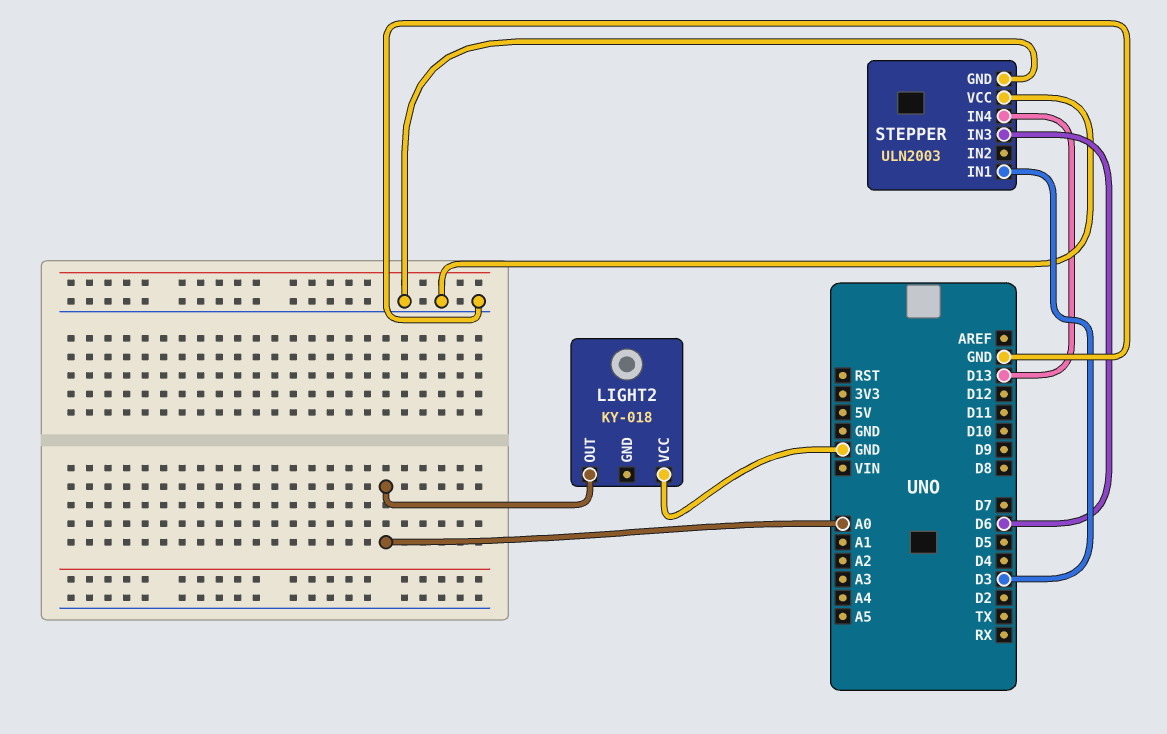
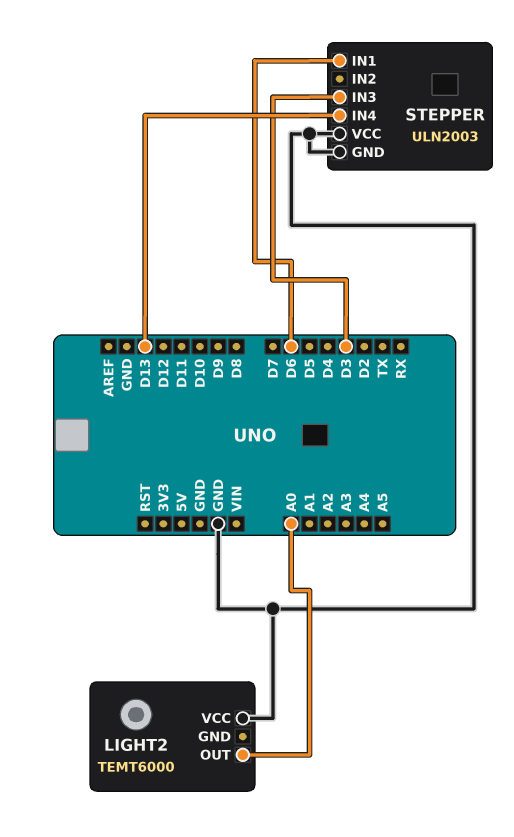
LIGHT2: KY-018 -> TEMT6000
STEPPER pin IN1: D3 -> D6
STEPPER pin IN3: D6 -> D3

